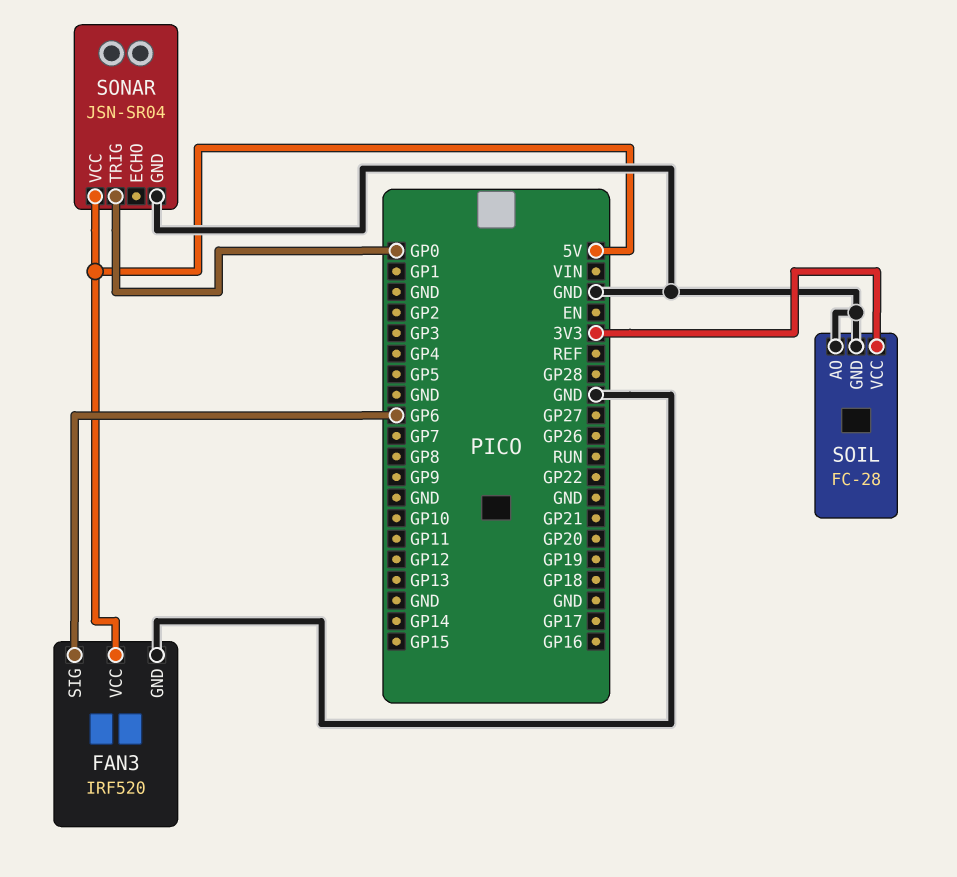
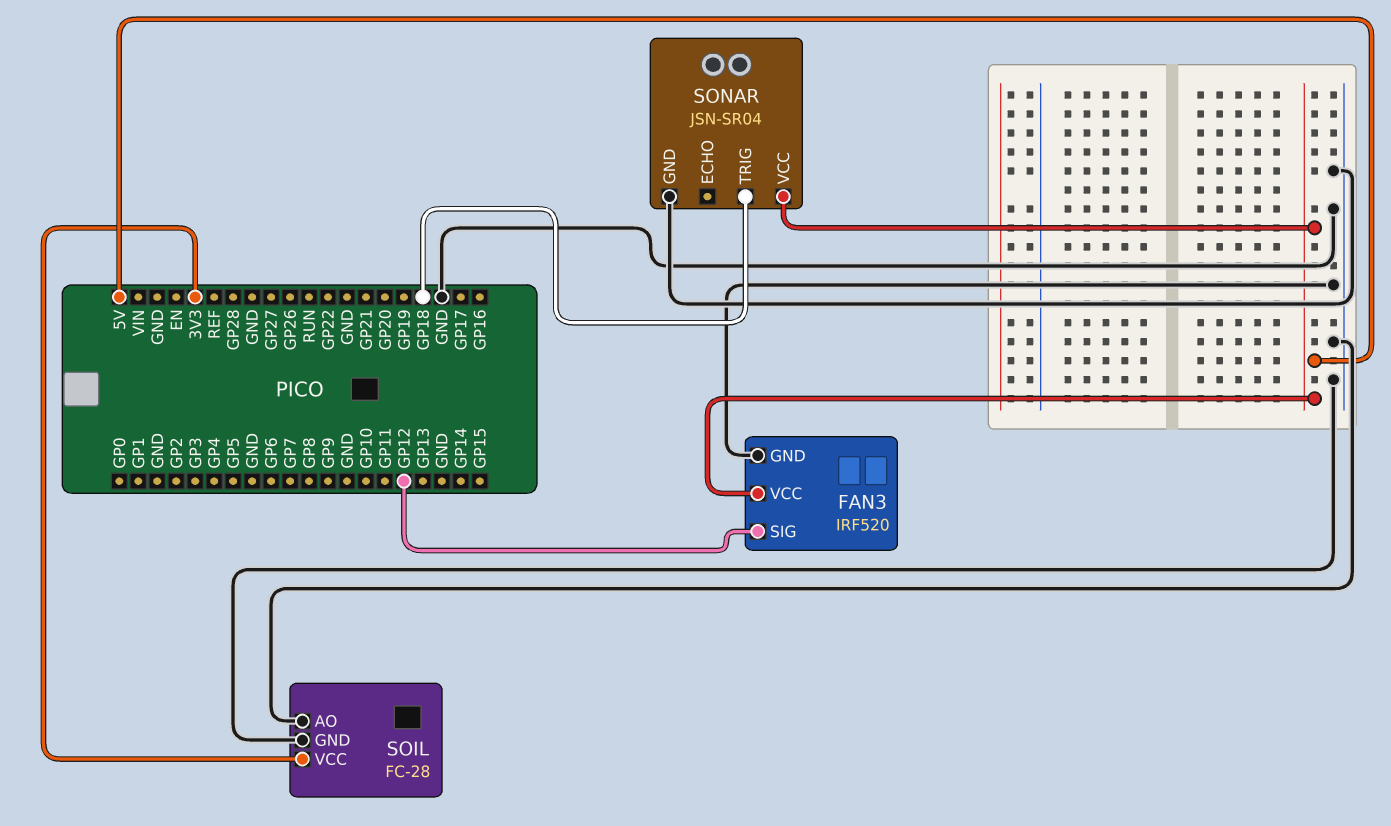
FAN3 pin SIG: GP6 -> GP12
SONAR pin TRIG: GP0 -> GP18

